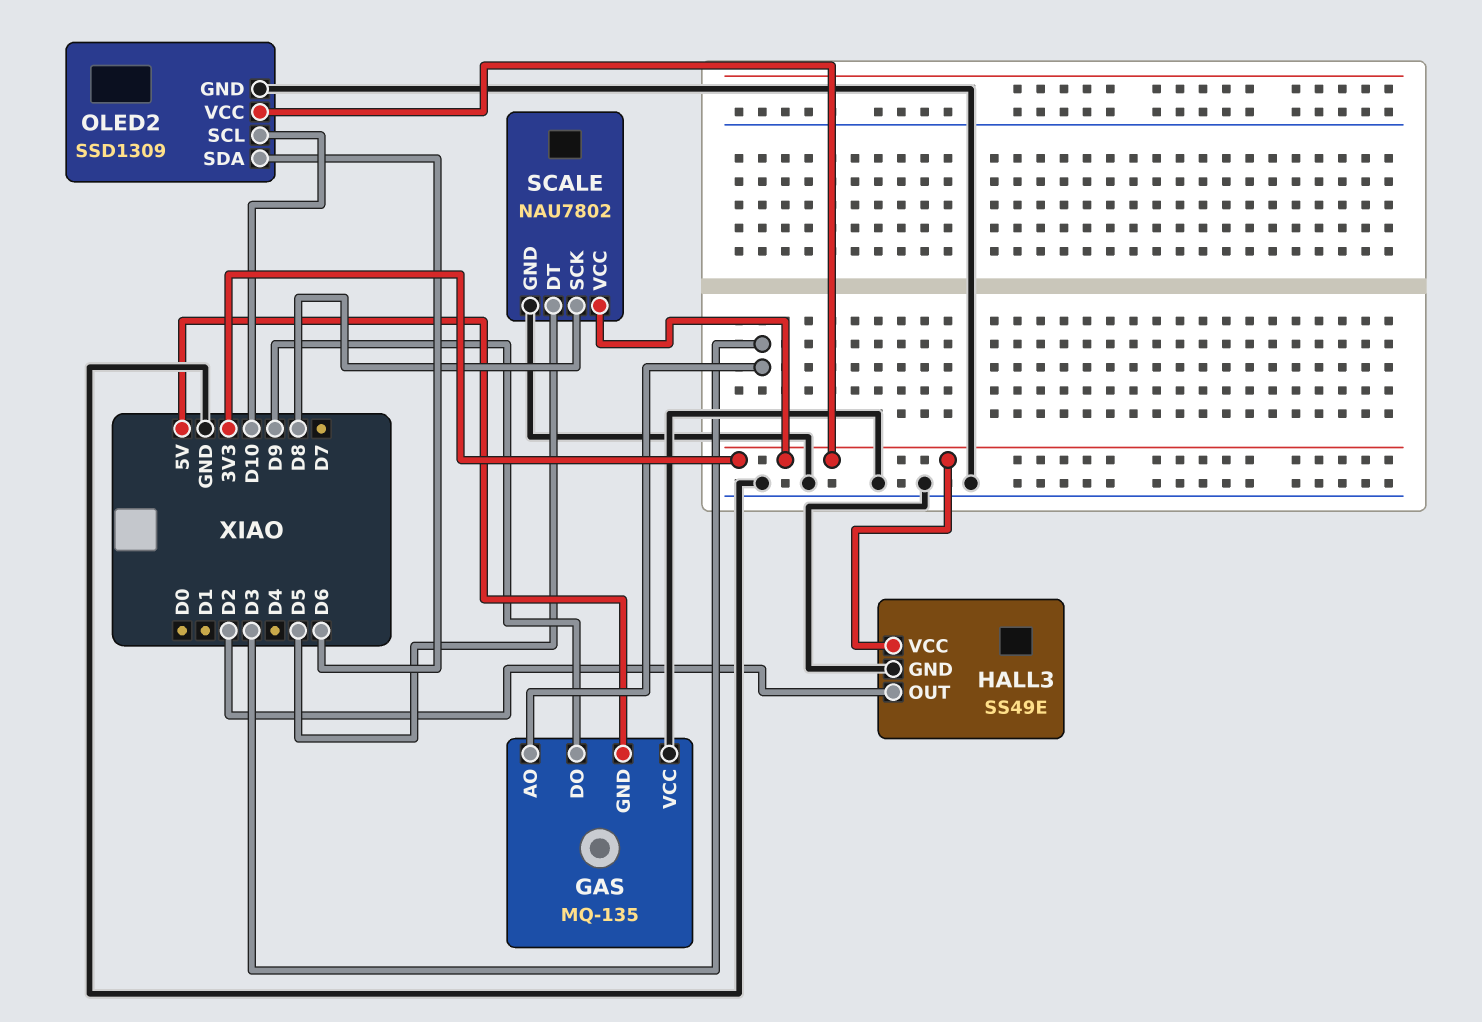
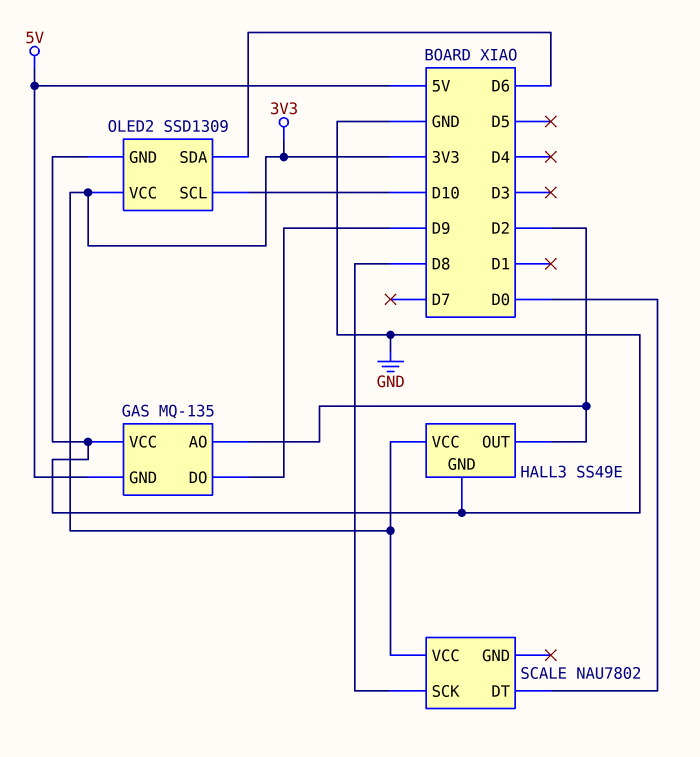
GAS pin AO: D3 -> D2
SCALE pin DT: D5 -> D0
SCALE pin GND: GND -> none

